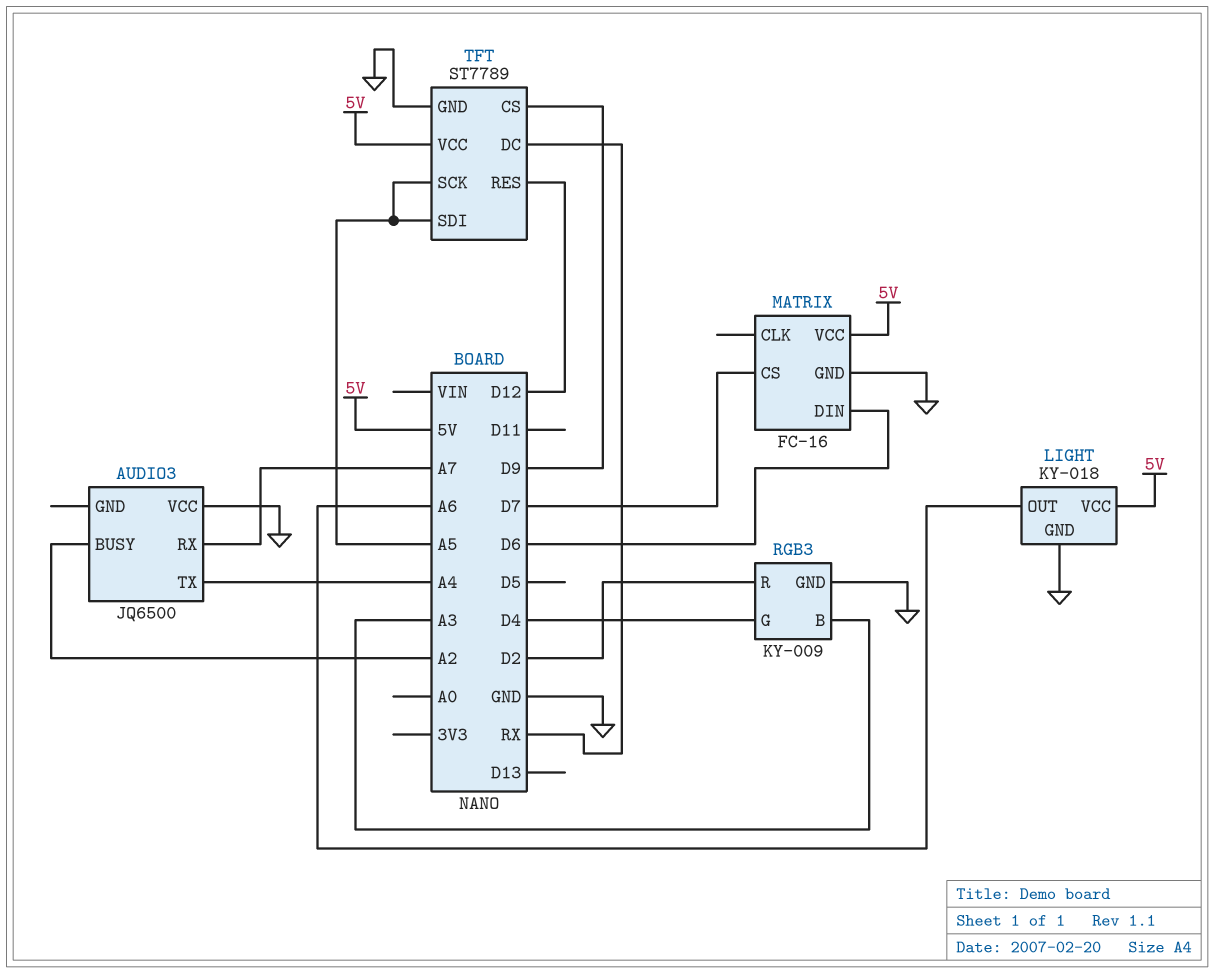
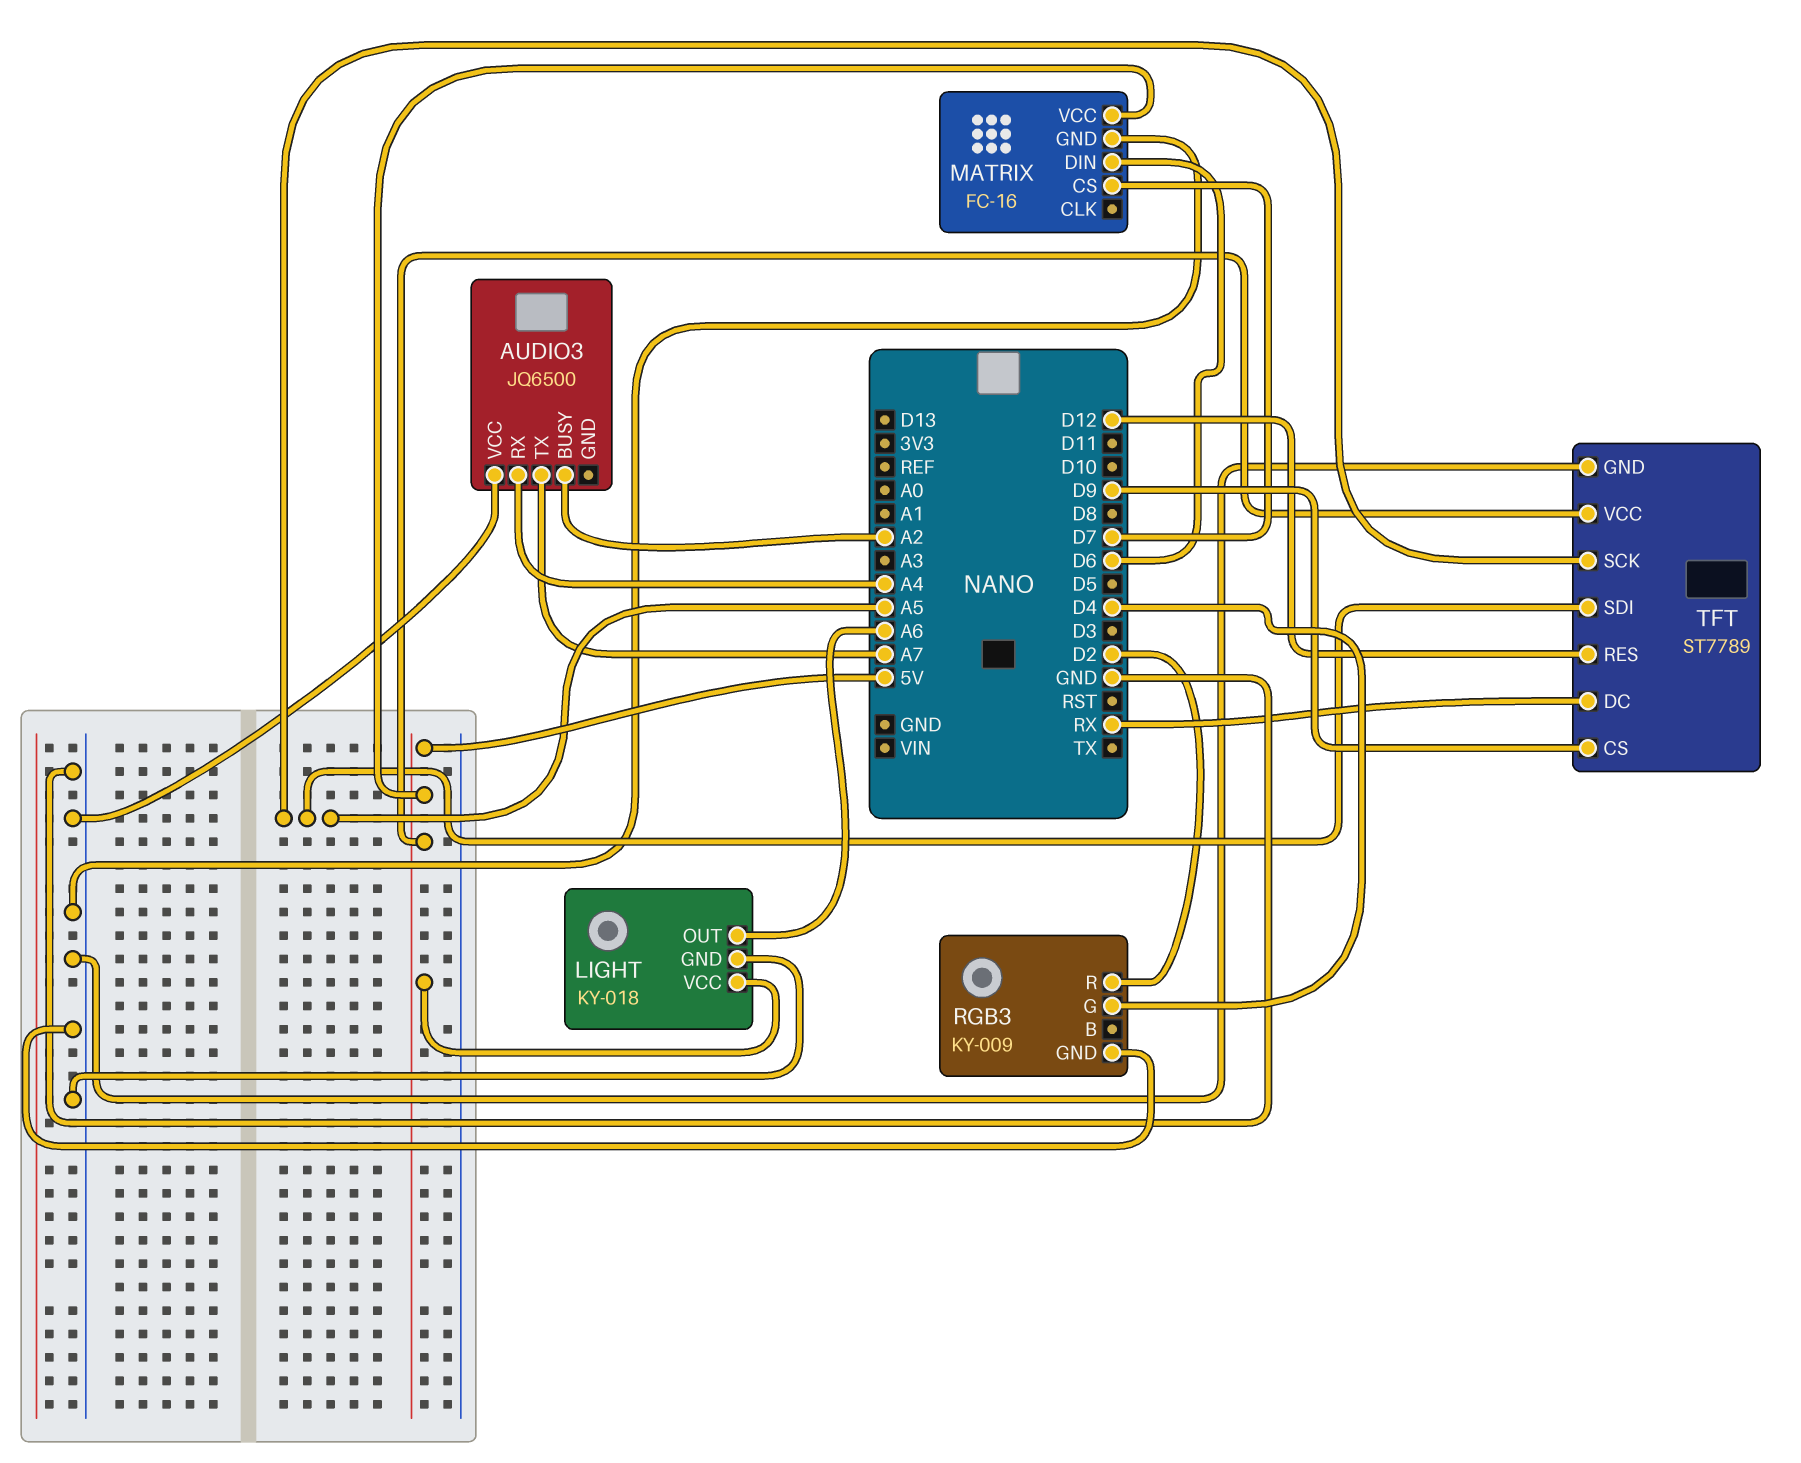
AUDIO3 pin RX: A7 -> A4
AUDIO3 pin TX: A4 -> A7
RGB3 pin B: A3 -> none

